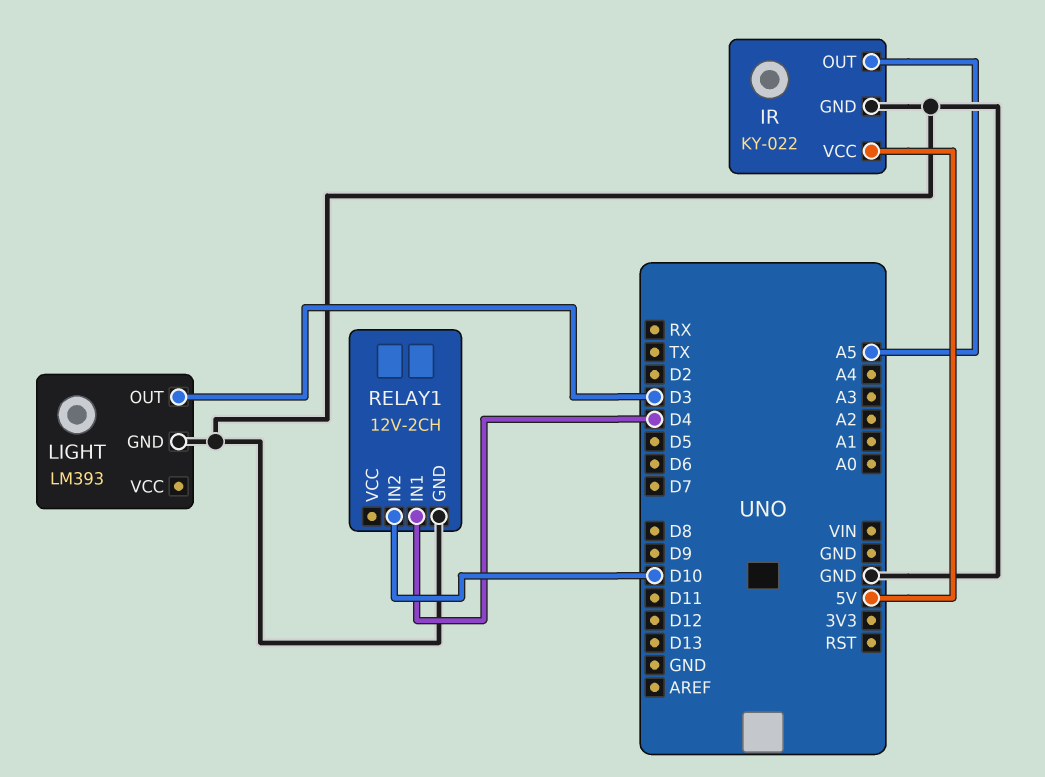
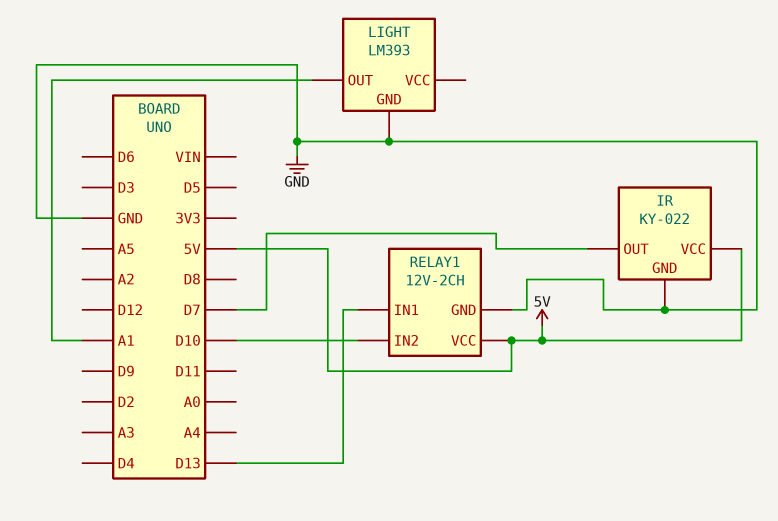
IR pin OUT: A5 -> D7
LIGHT pin OUT: D3 -> A1
RELAY1 pin IN1: D4 -> D13
RELAY1 pin VCC: none -> 5V

